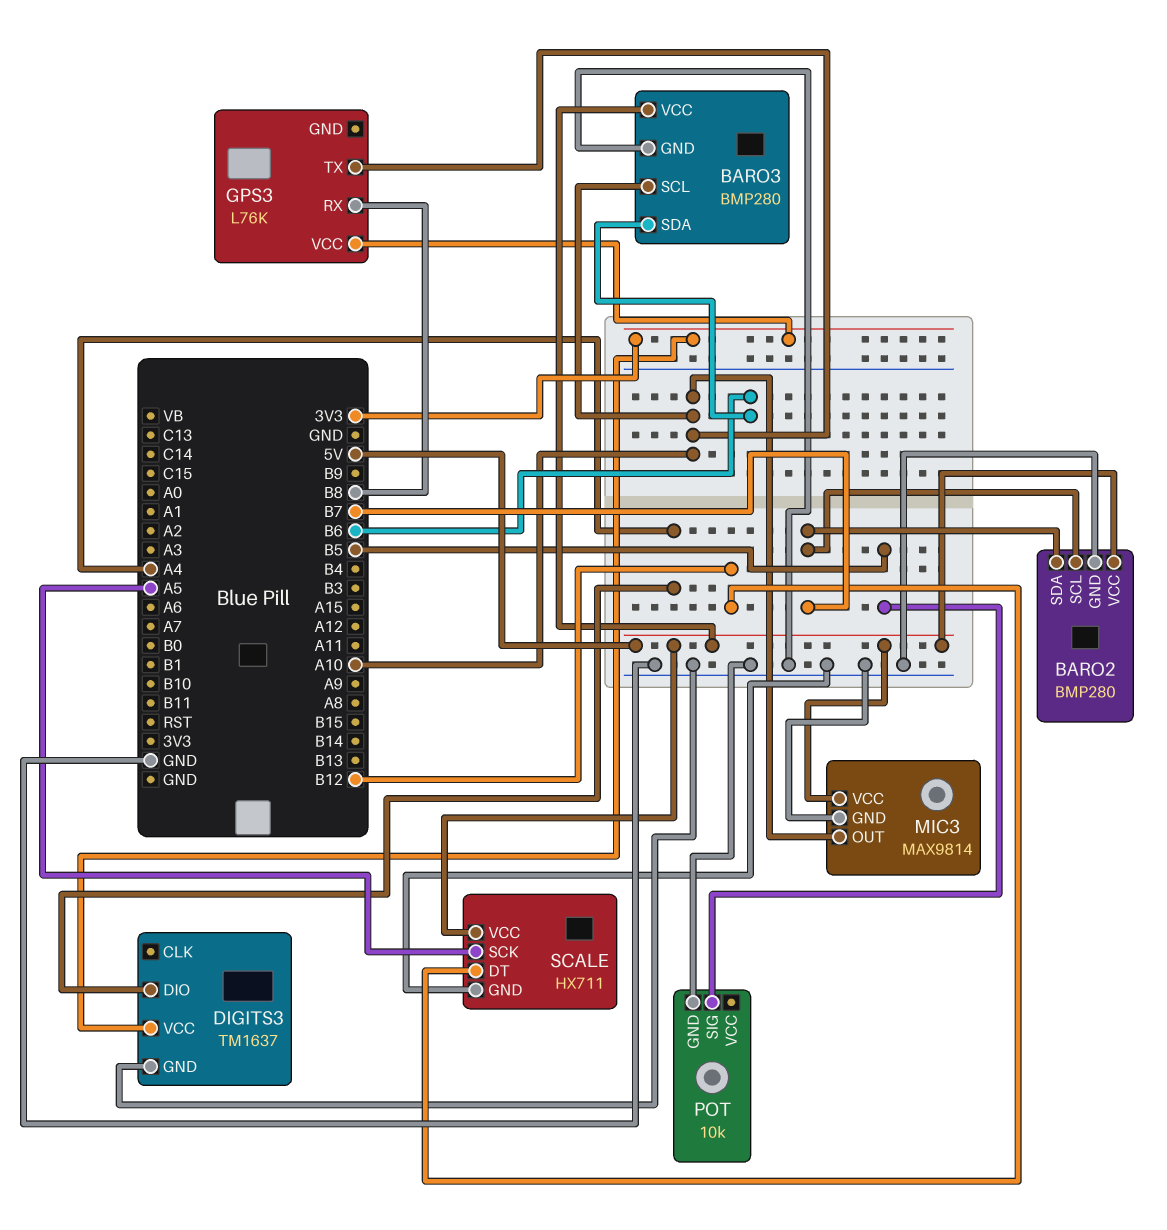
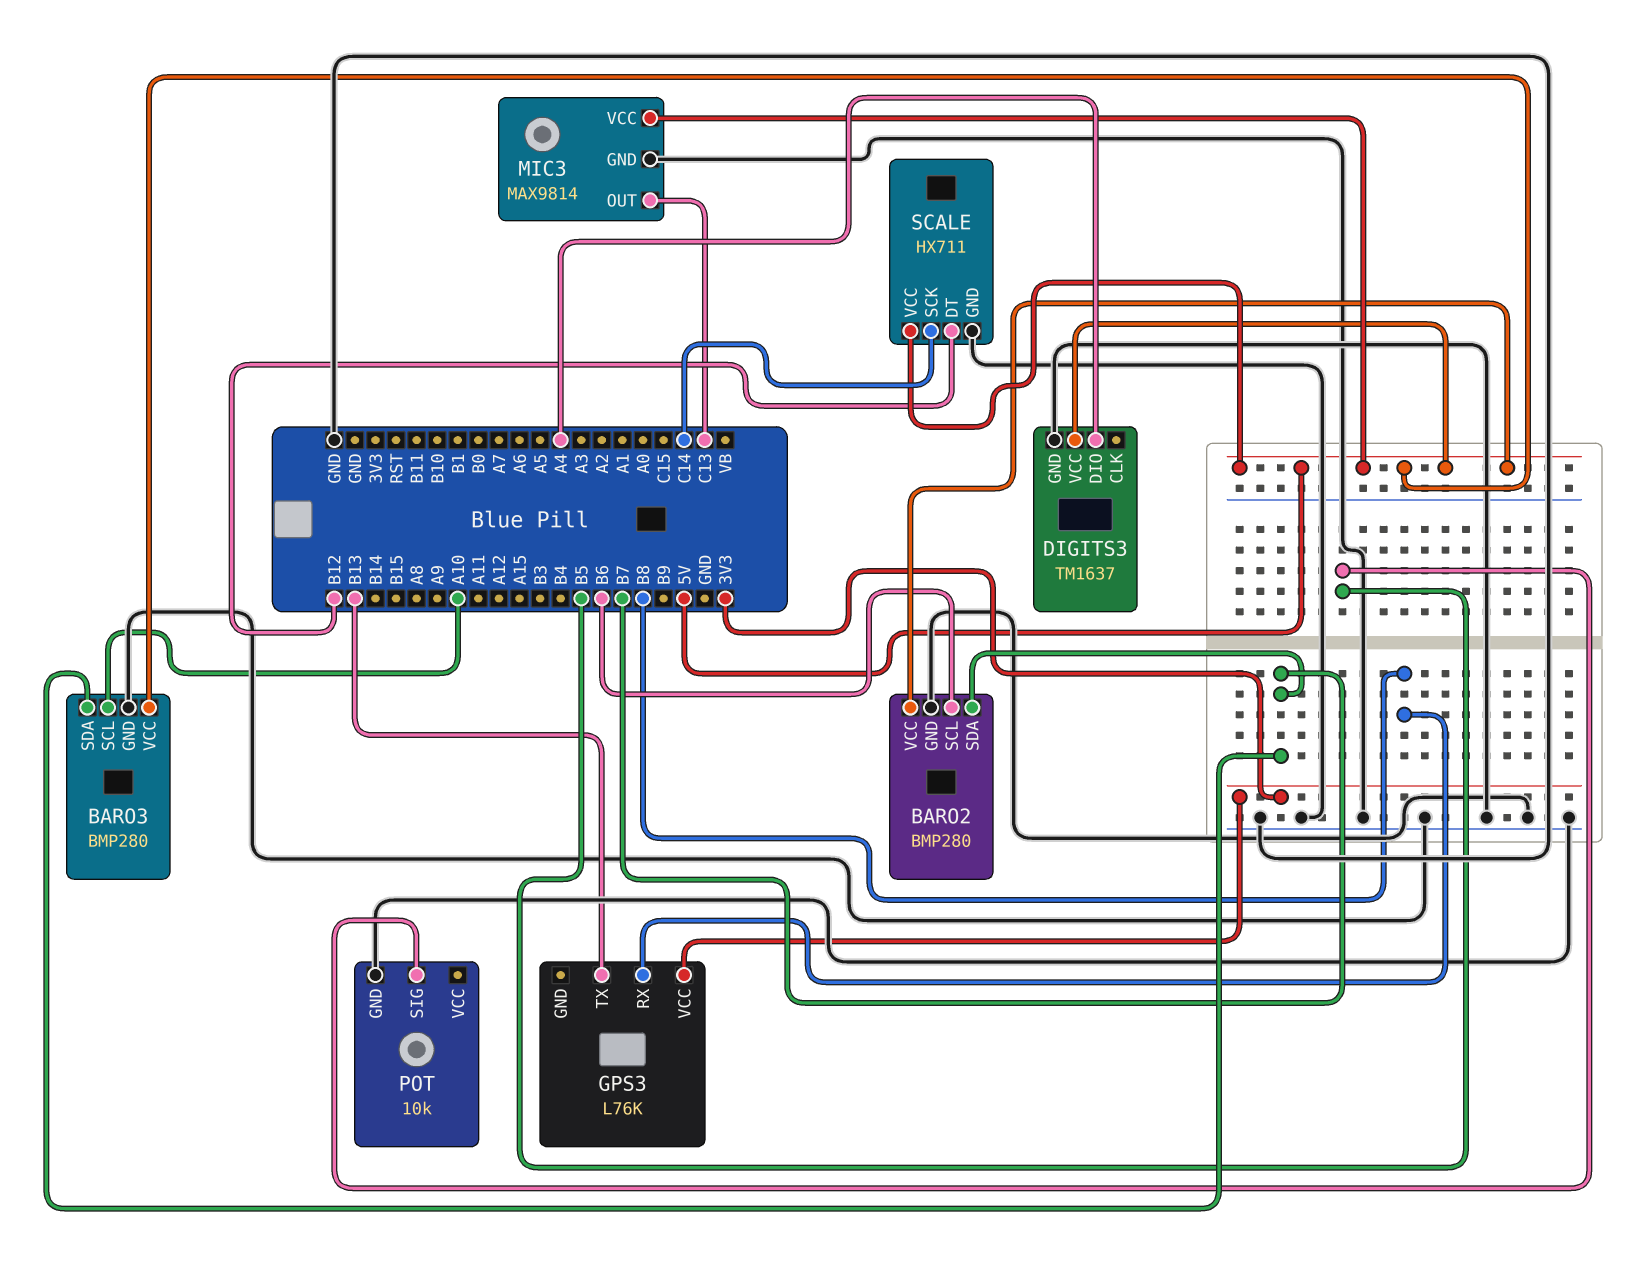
BARO2 pin SCL: B7 -> B6
BARO3 pin SDA: B6 -> B7
DIGITS3 pin VCC: 3V3 -> 5V
GPS3 pin TX: A10 -> B13
MIC3 pin OUT: A10 -> C13
SCALE pin SCK: A5 -> C14

